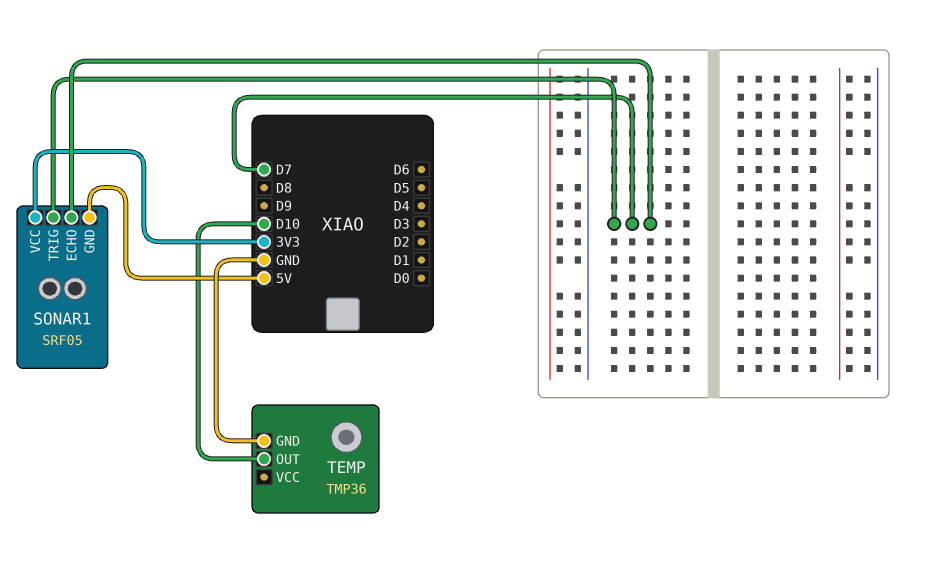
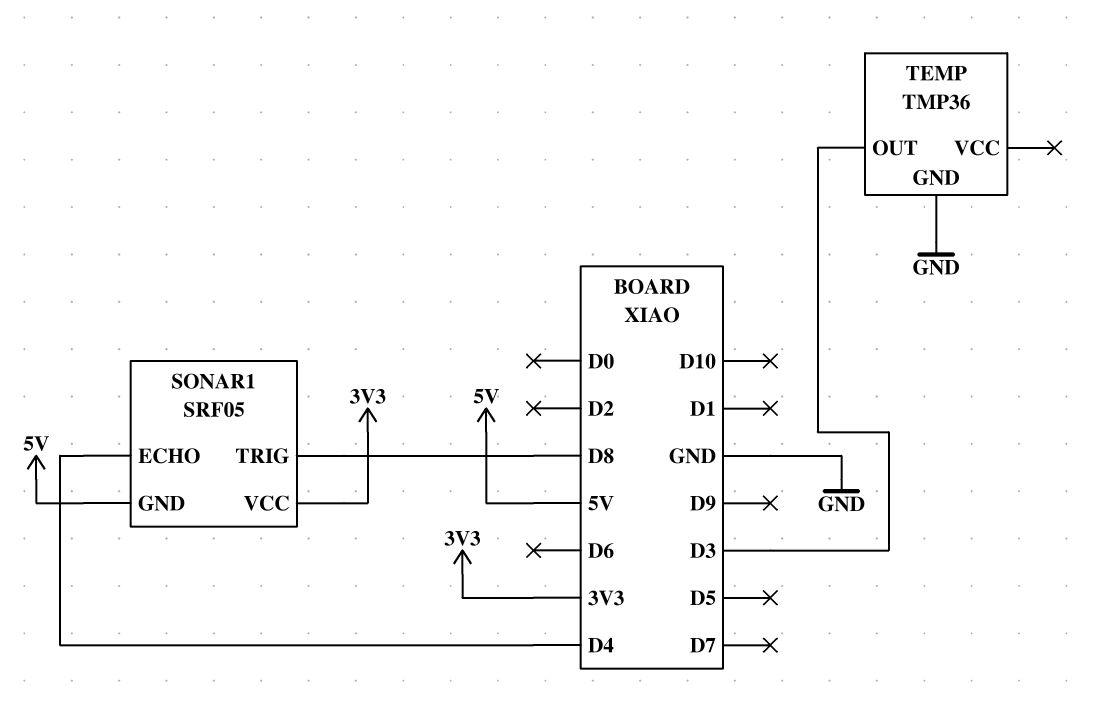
SONAR1 pin ECHO: D7 -> D4
SONAR1 pin TRIG: D7 -> D8
TEMP pin OUT: D10 -> D3

